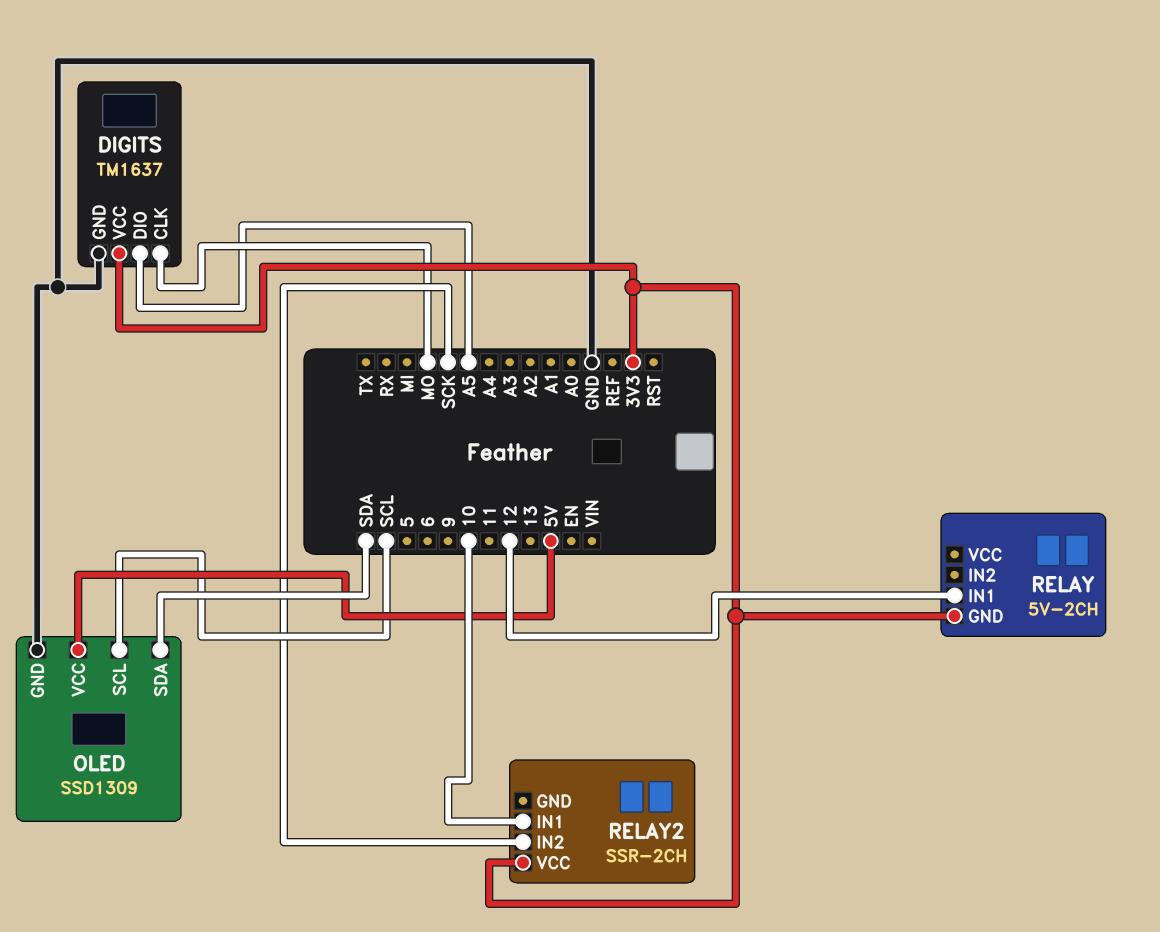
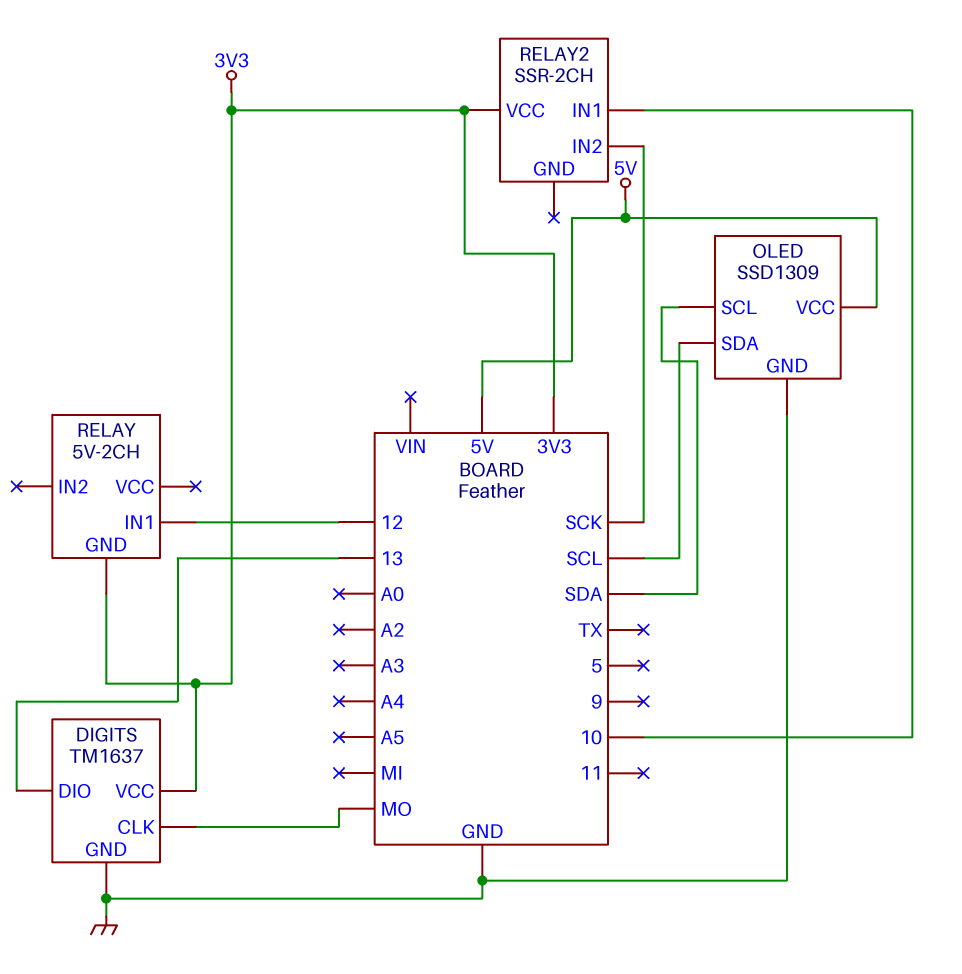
DIGITS pin DIO: A5 -> 13
OLED pin SCL: SCL -> SDA
OLED pin SDA: SDA -> SCL

